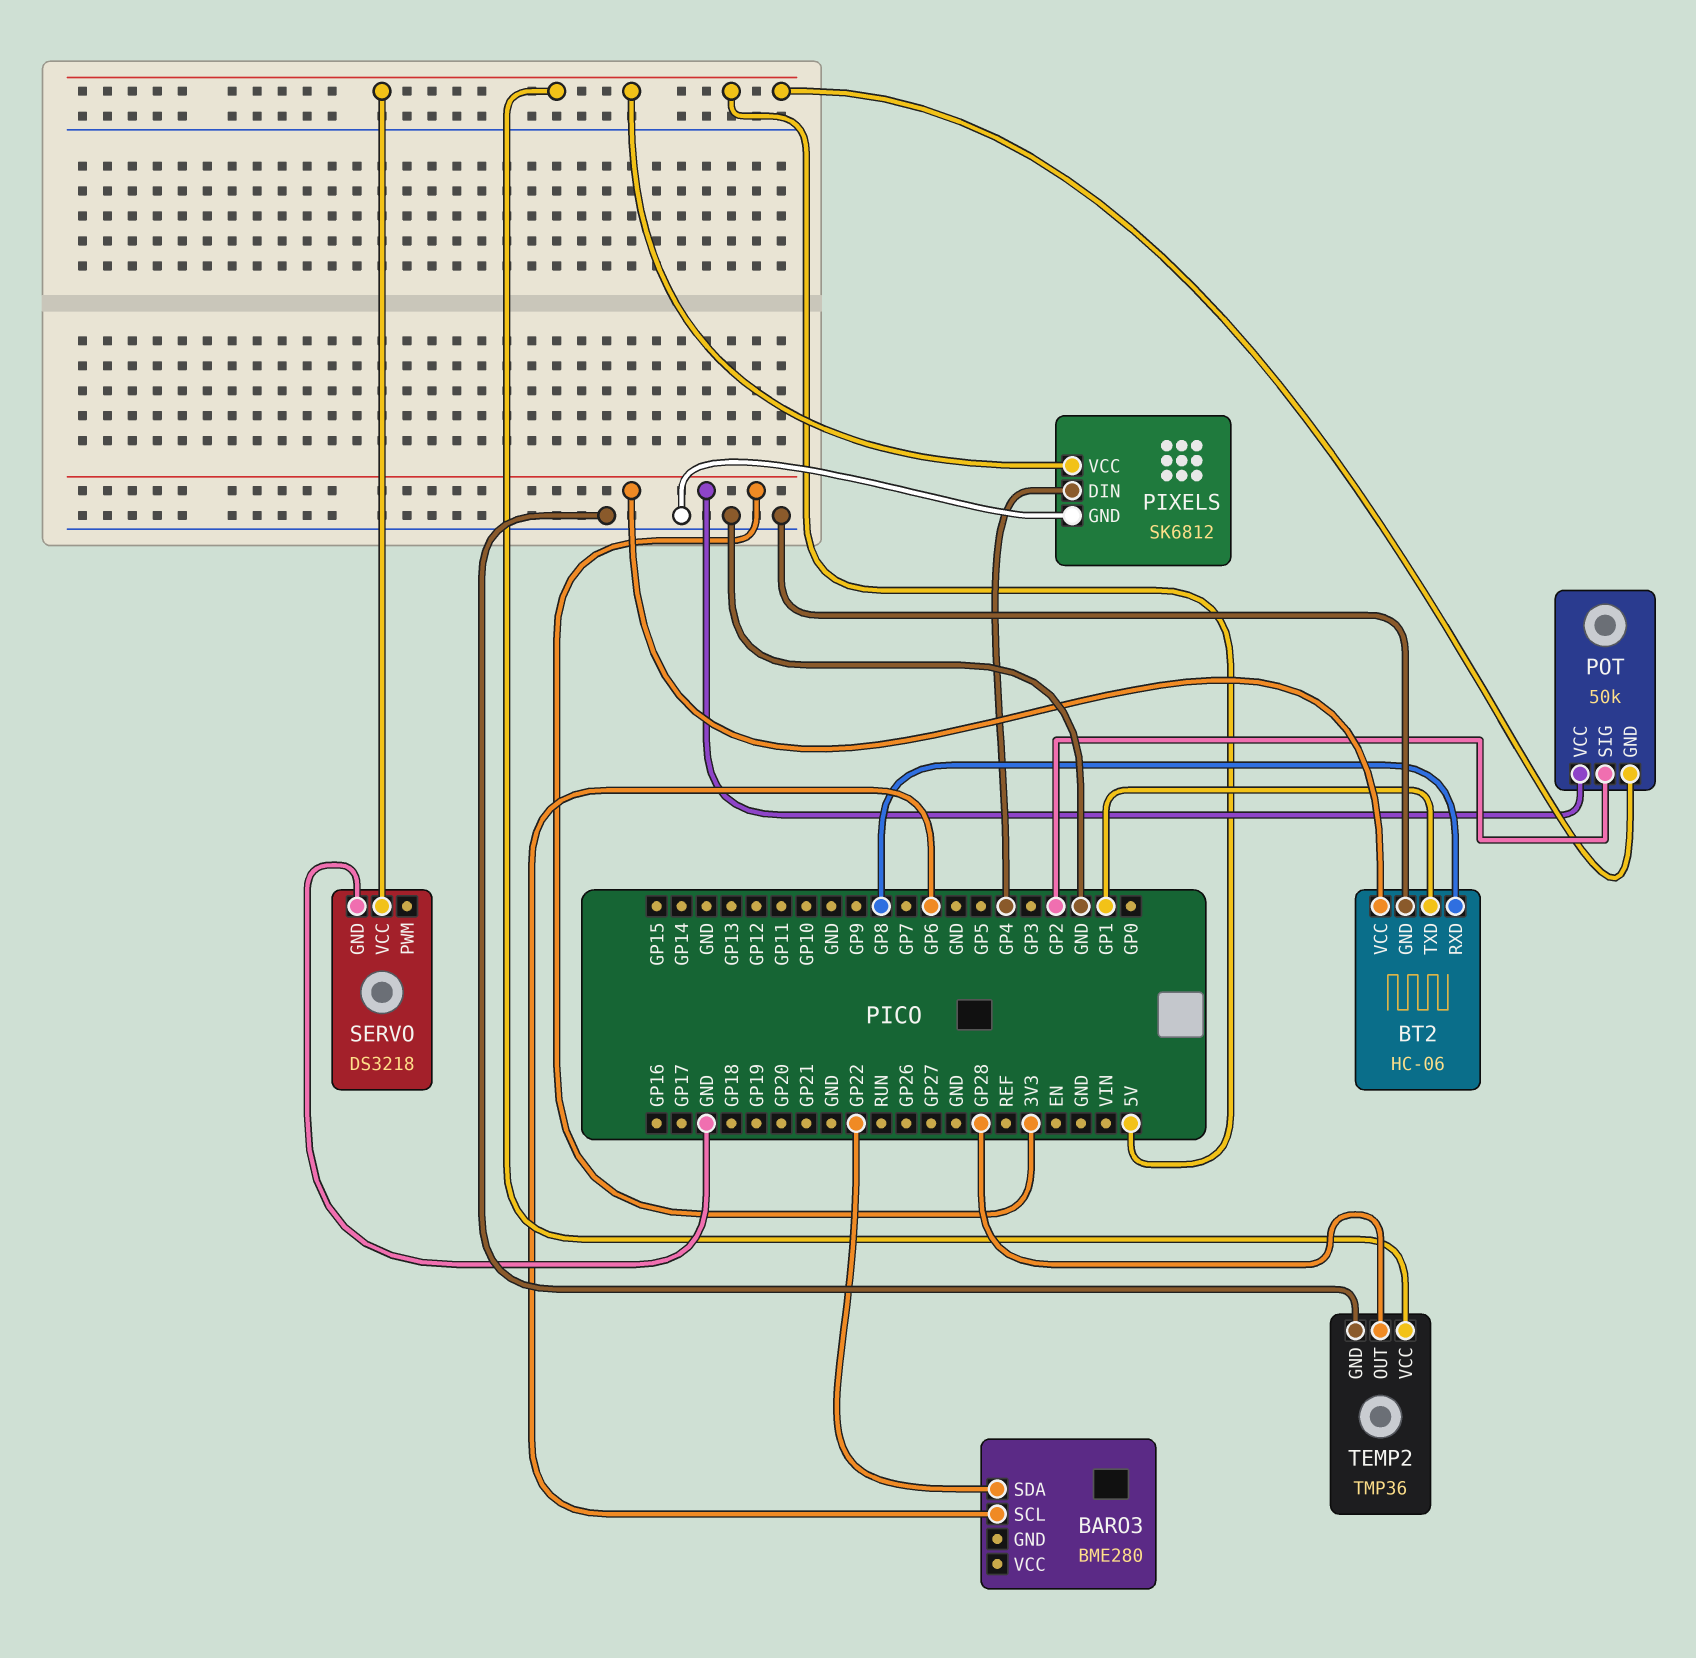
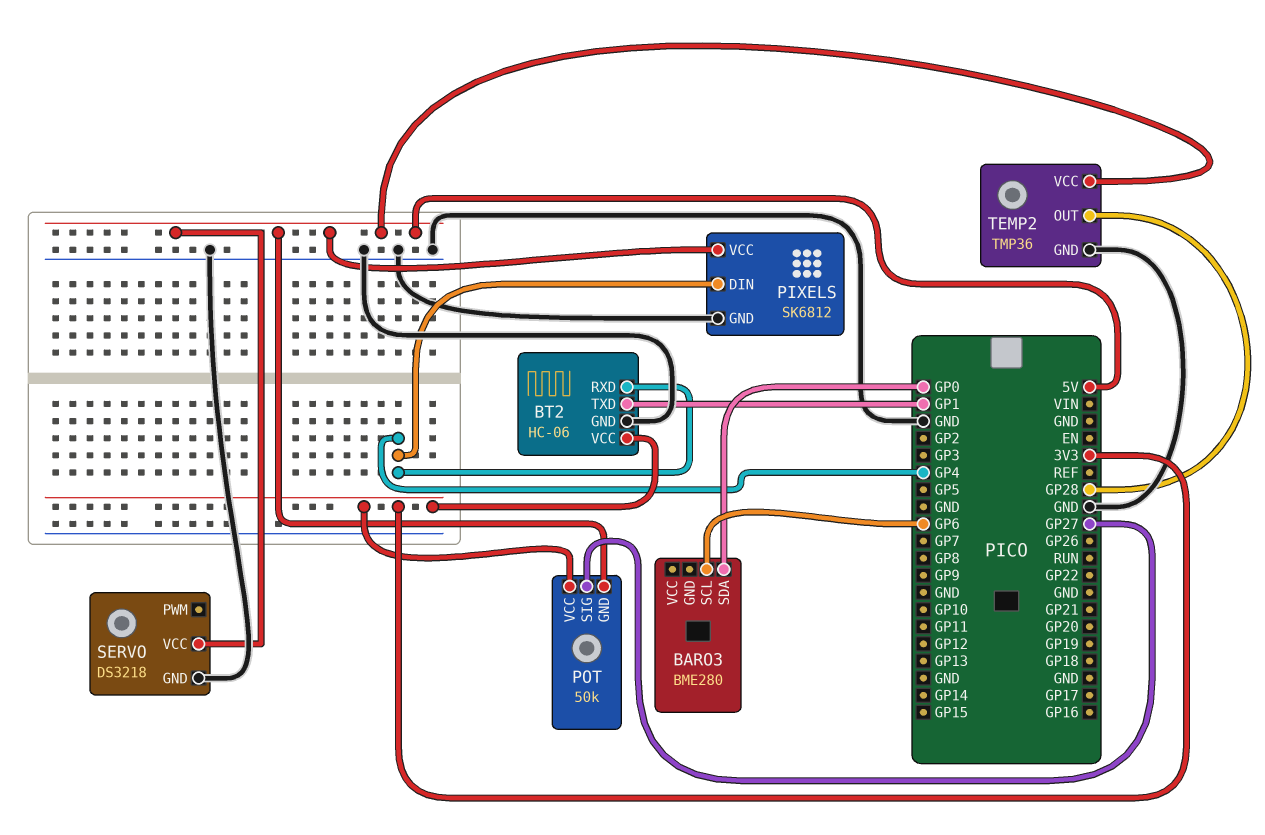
BARO3 pin SDA: GP22 -> GP0
BT2 pin RXD: GP8 -> GP4
POT pin SIG: GP2 -> GP27

